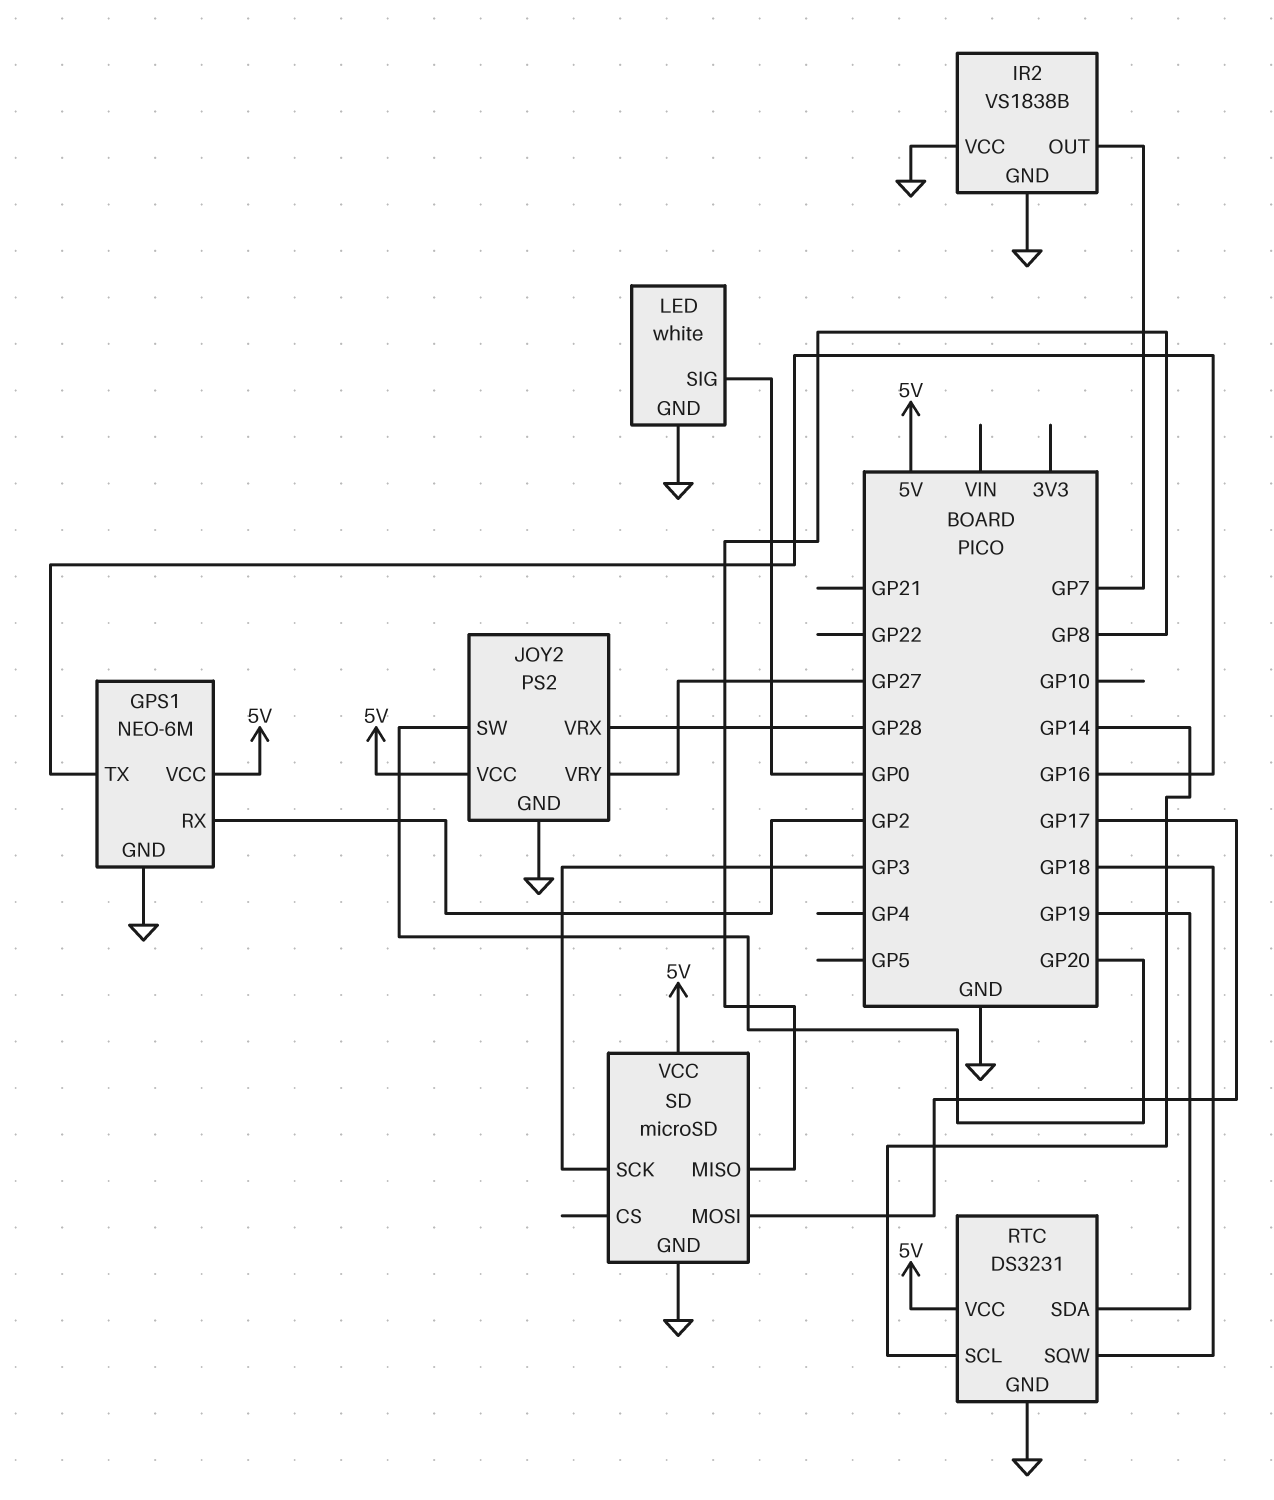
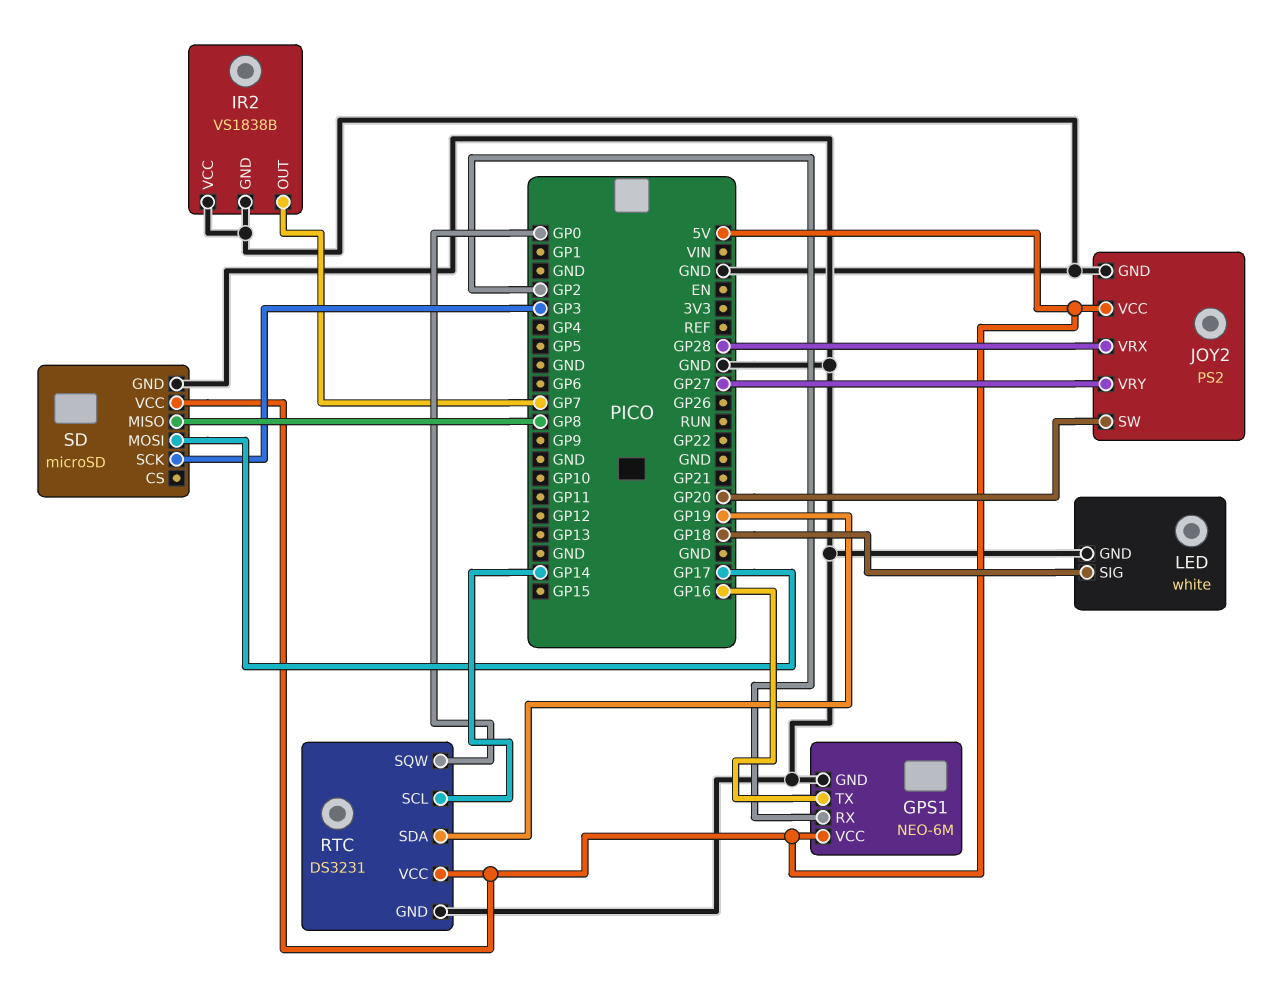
LED pin SIG: GP0 -> GP18
RTC pin SQW: GP18 -> GP0

